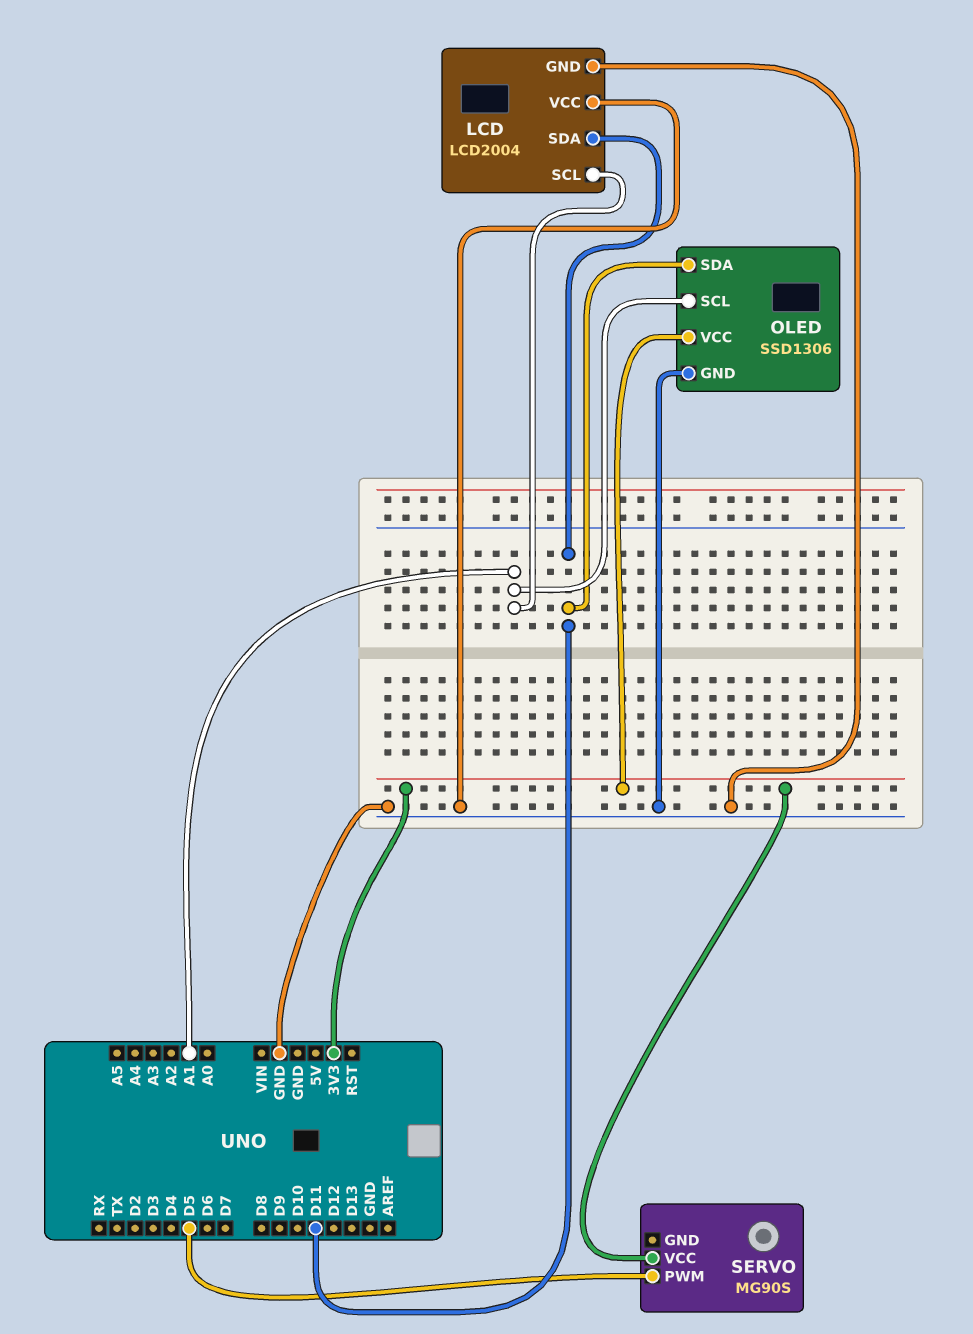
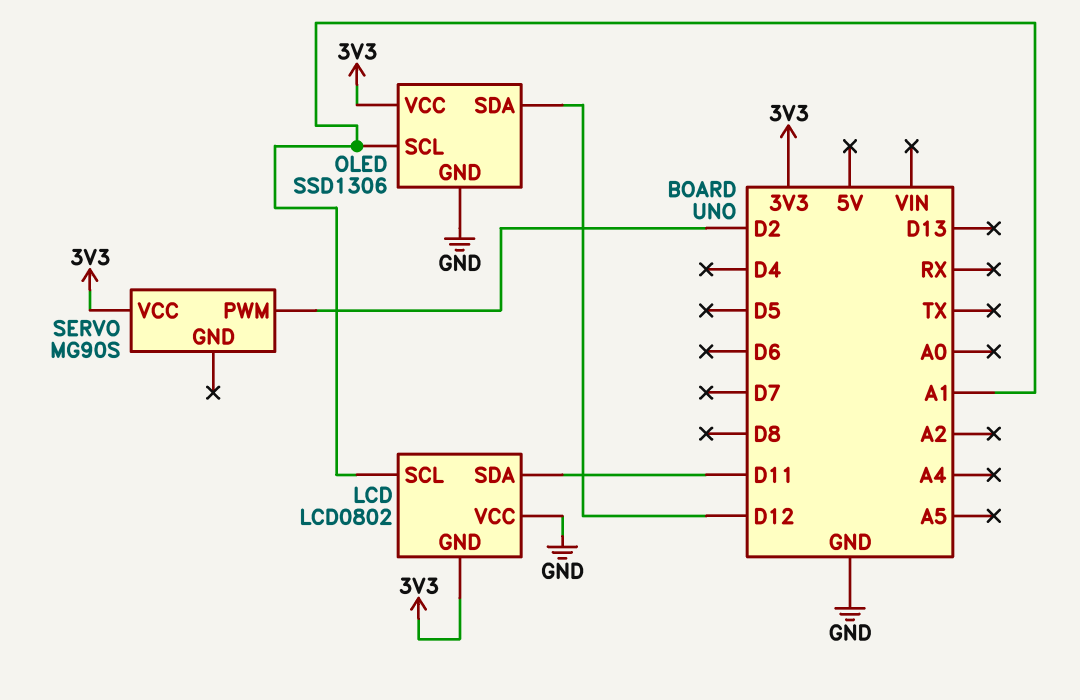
LCD: LCD2004 -> LCD0802
LCD pin GND: GND -> 3V3
OLED pin SDA: D11 -> D12
SERVO pin PWM: D5 -> D2

